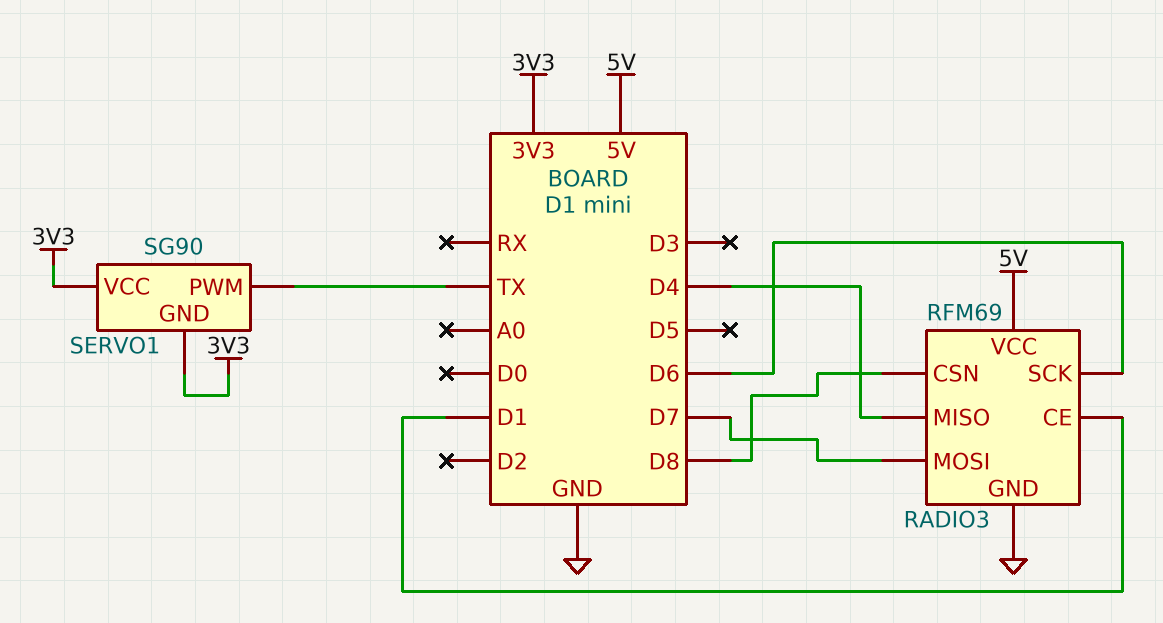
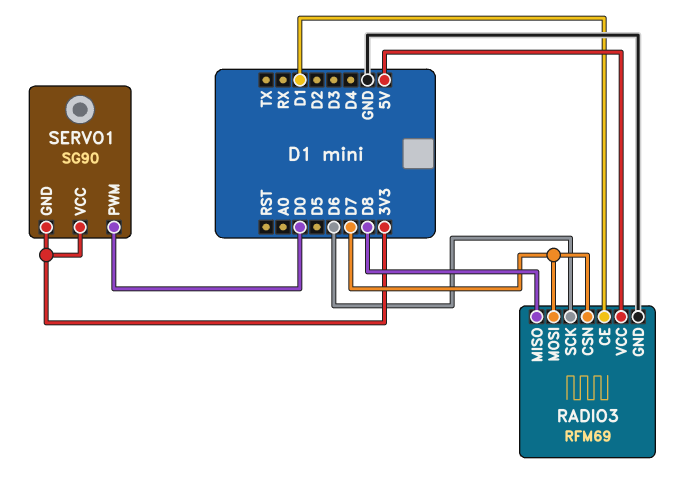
RADIO3 pin CSN: D8 -> D7
RADIO3 pin MISO: D4 -> D8
SERVO1 pin PWM: TX -> D0

